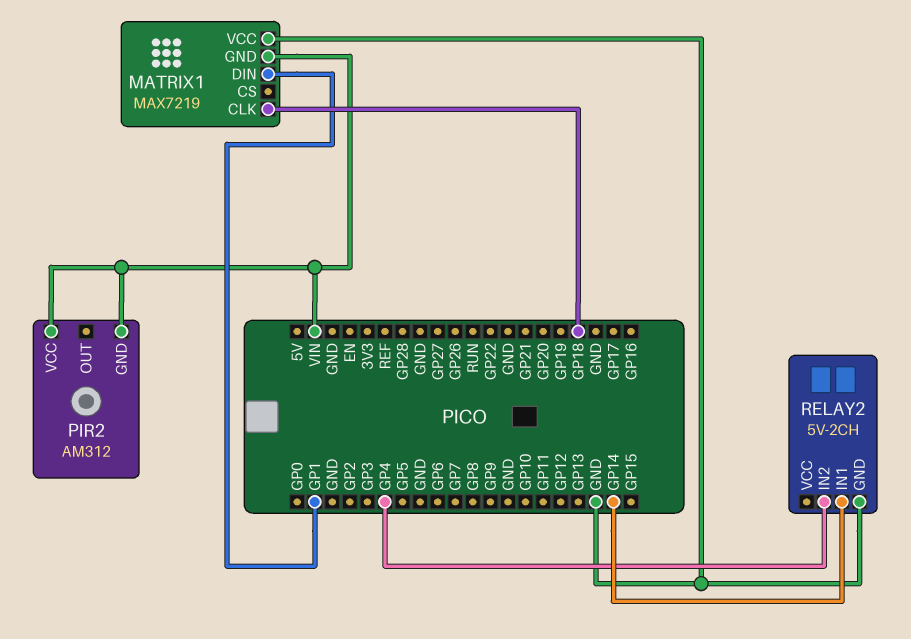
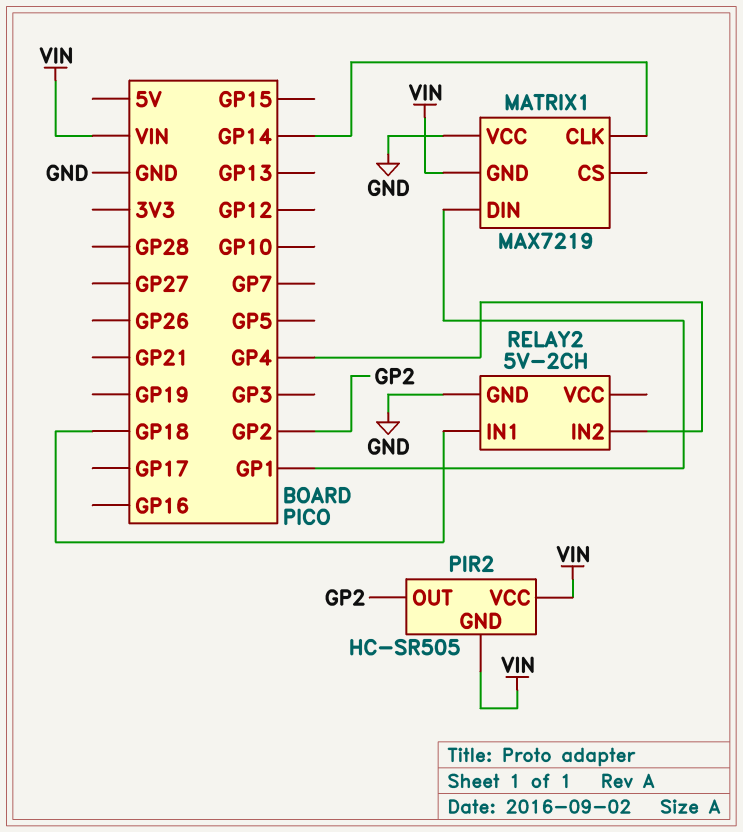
MATRIX1 pin CLK: GP18 -> GP14
PIR2: AM312 -> HC-SR505
PIR2 pin OUT: none -> GP2
RELAY2 pin IN1: GP14 -> GP18

